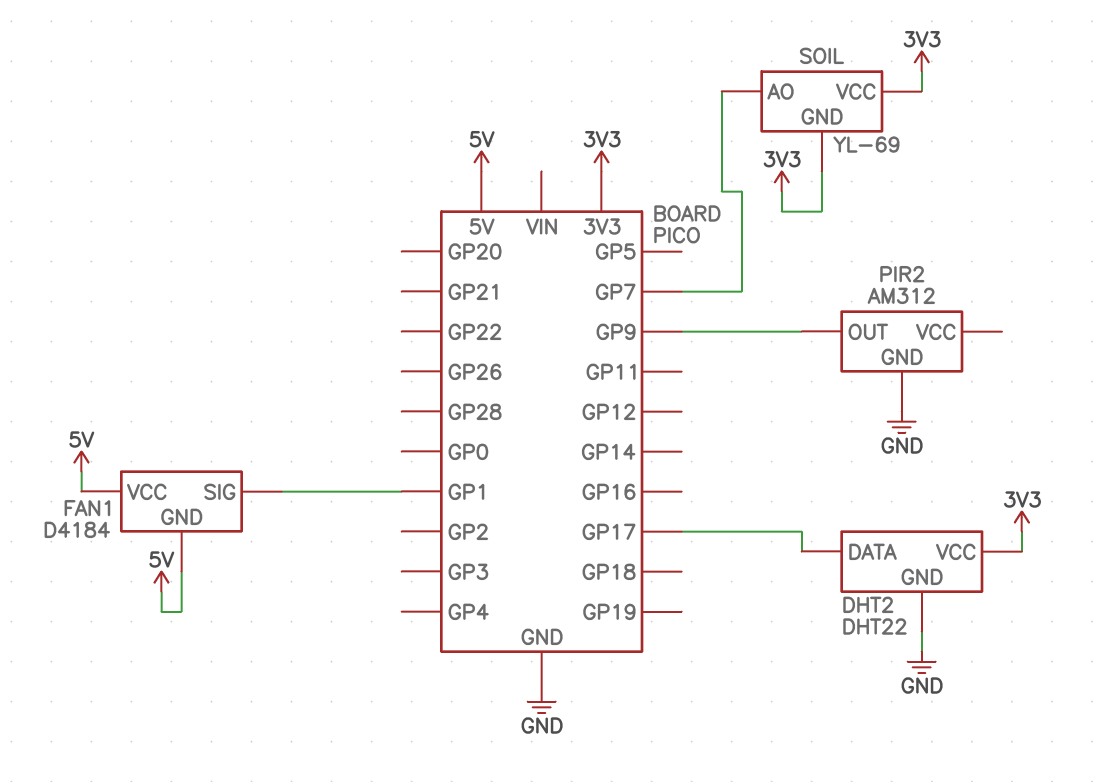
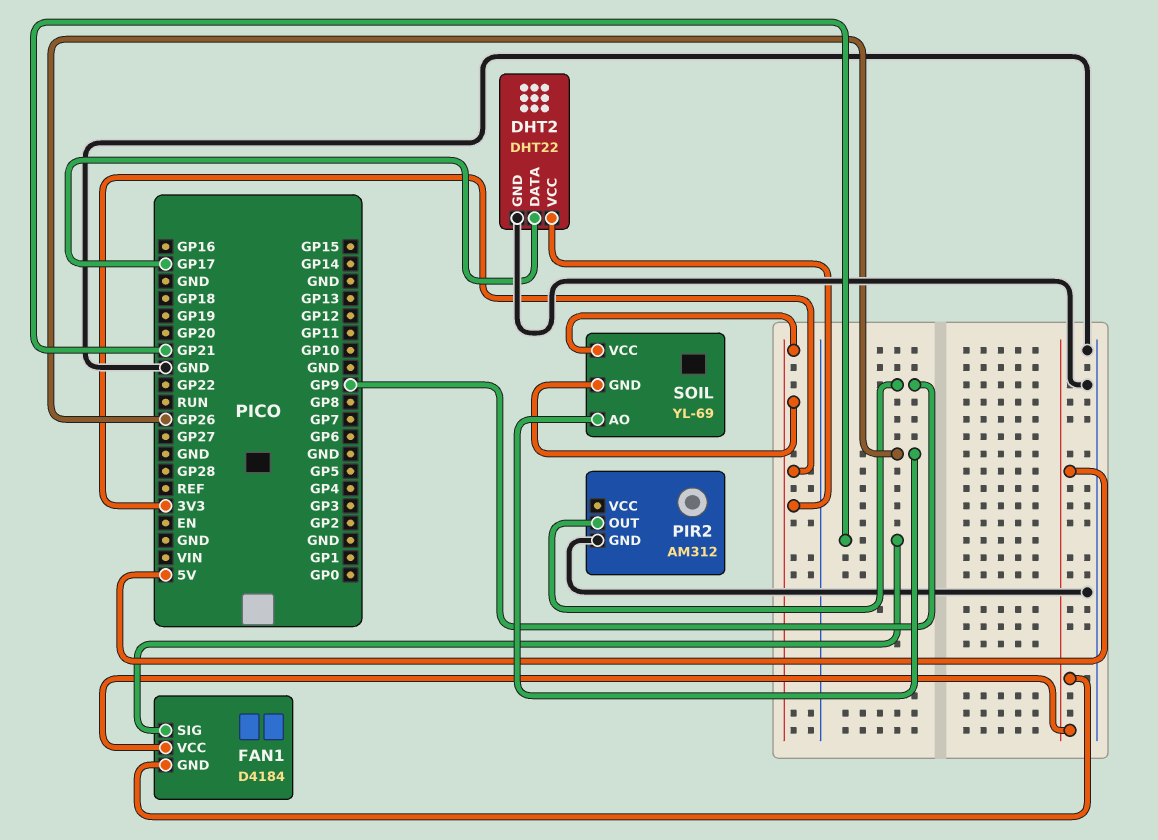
FAN1 pin SIG: GP1 -> GP21
SOIL pin AO: GP7 -> GP26

